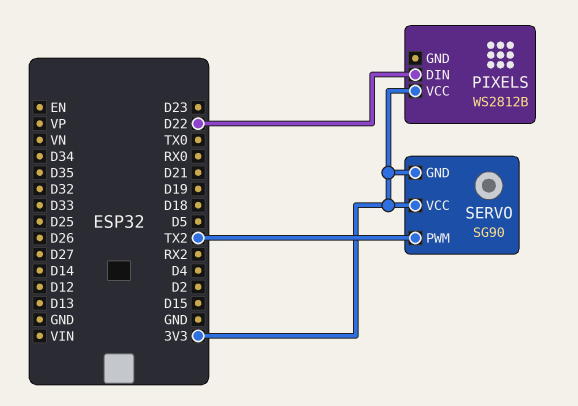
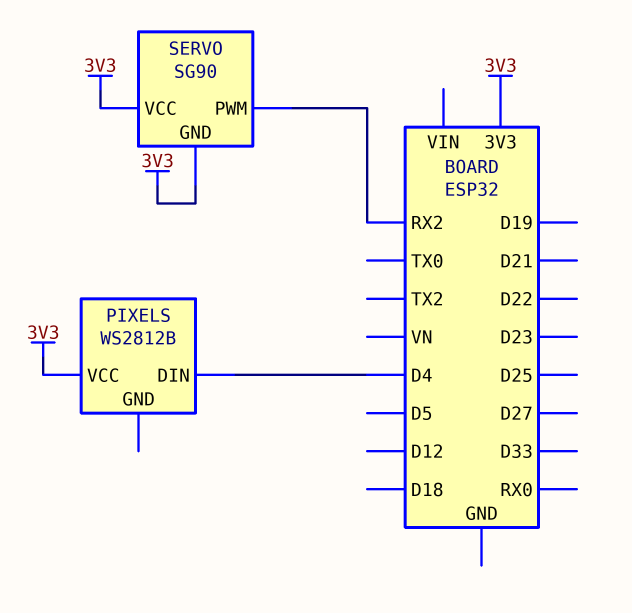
PIXELS pin DIN: D22 -> D4
SERVO pin PWM: TX2 -> RX2

